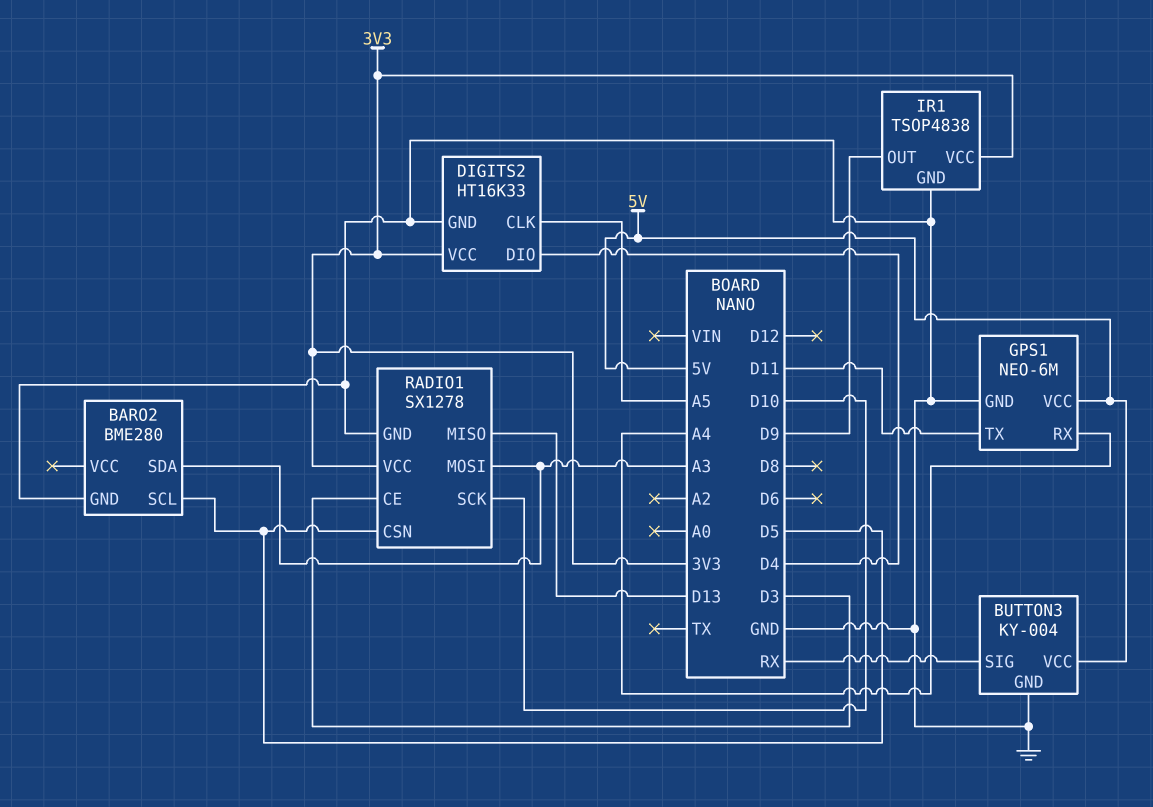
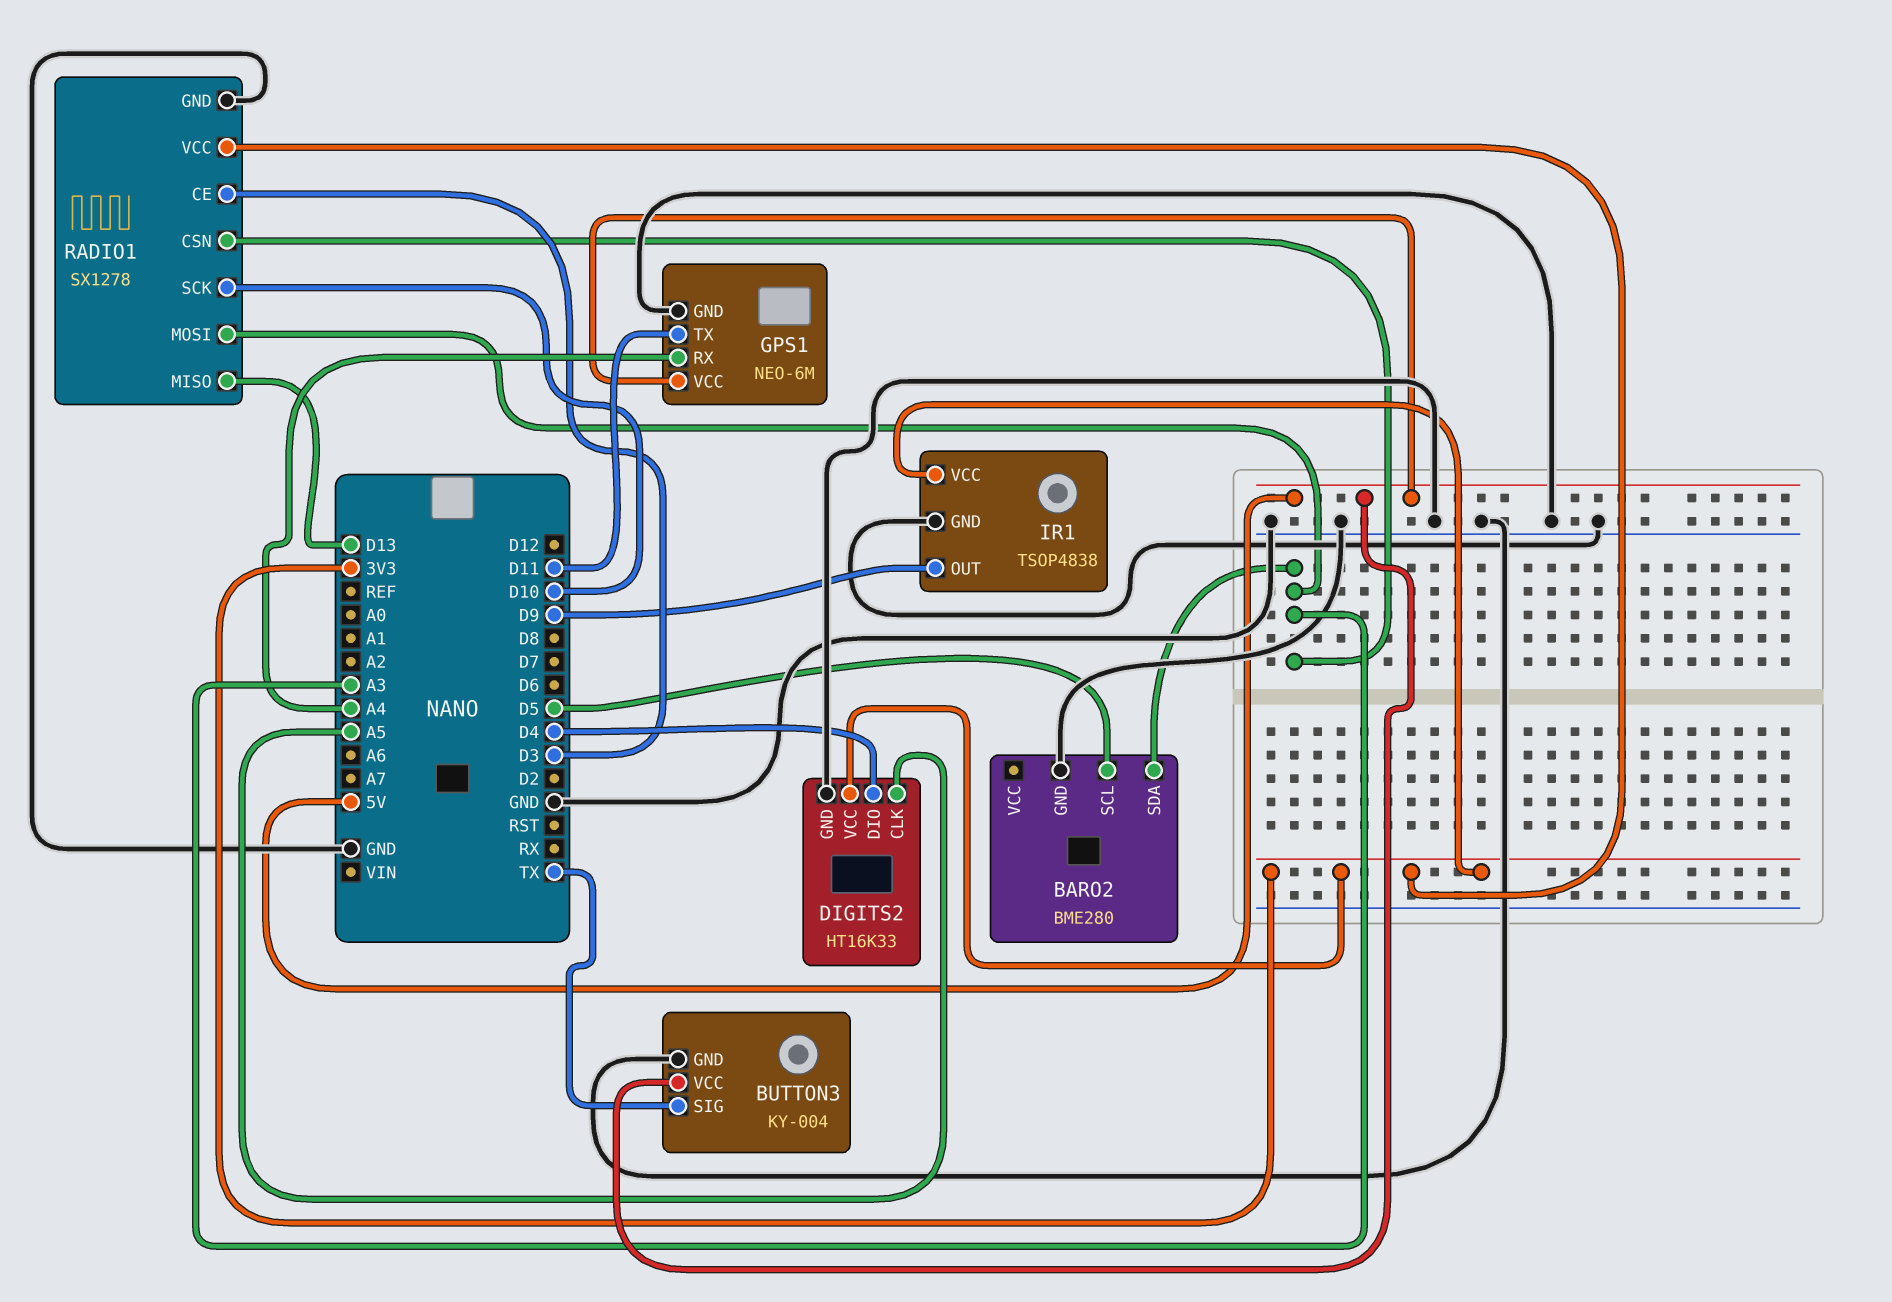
BUTTON3 pin SIG: RX -> TX
RADIO1 pin CSN: D5 -> A3

